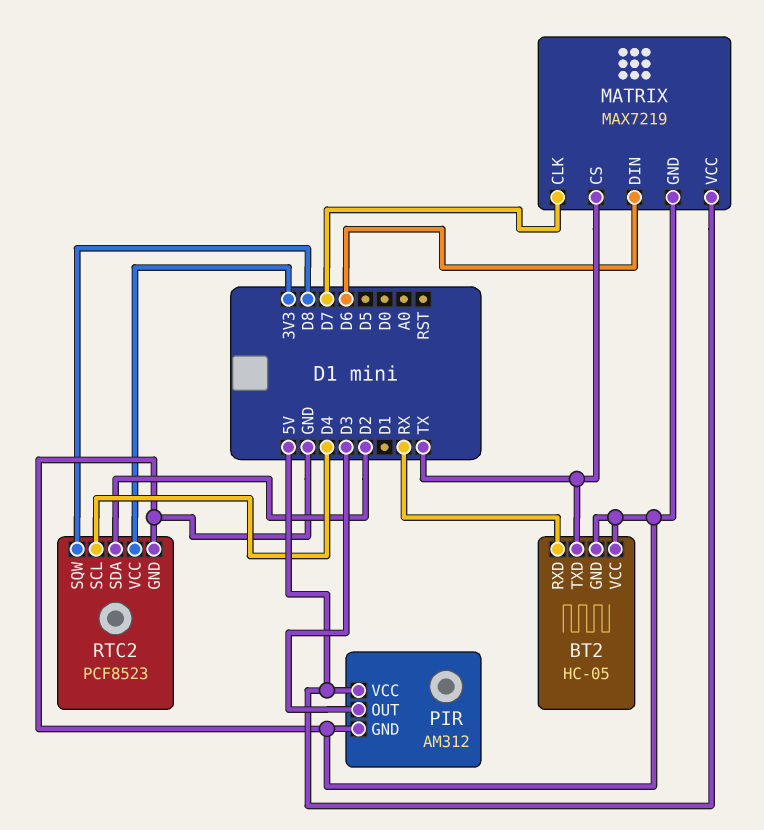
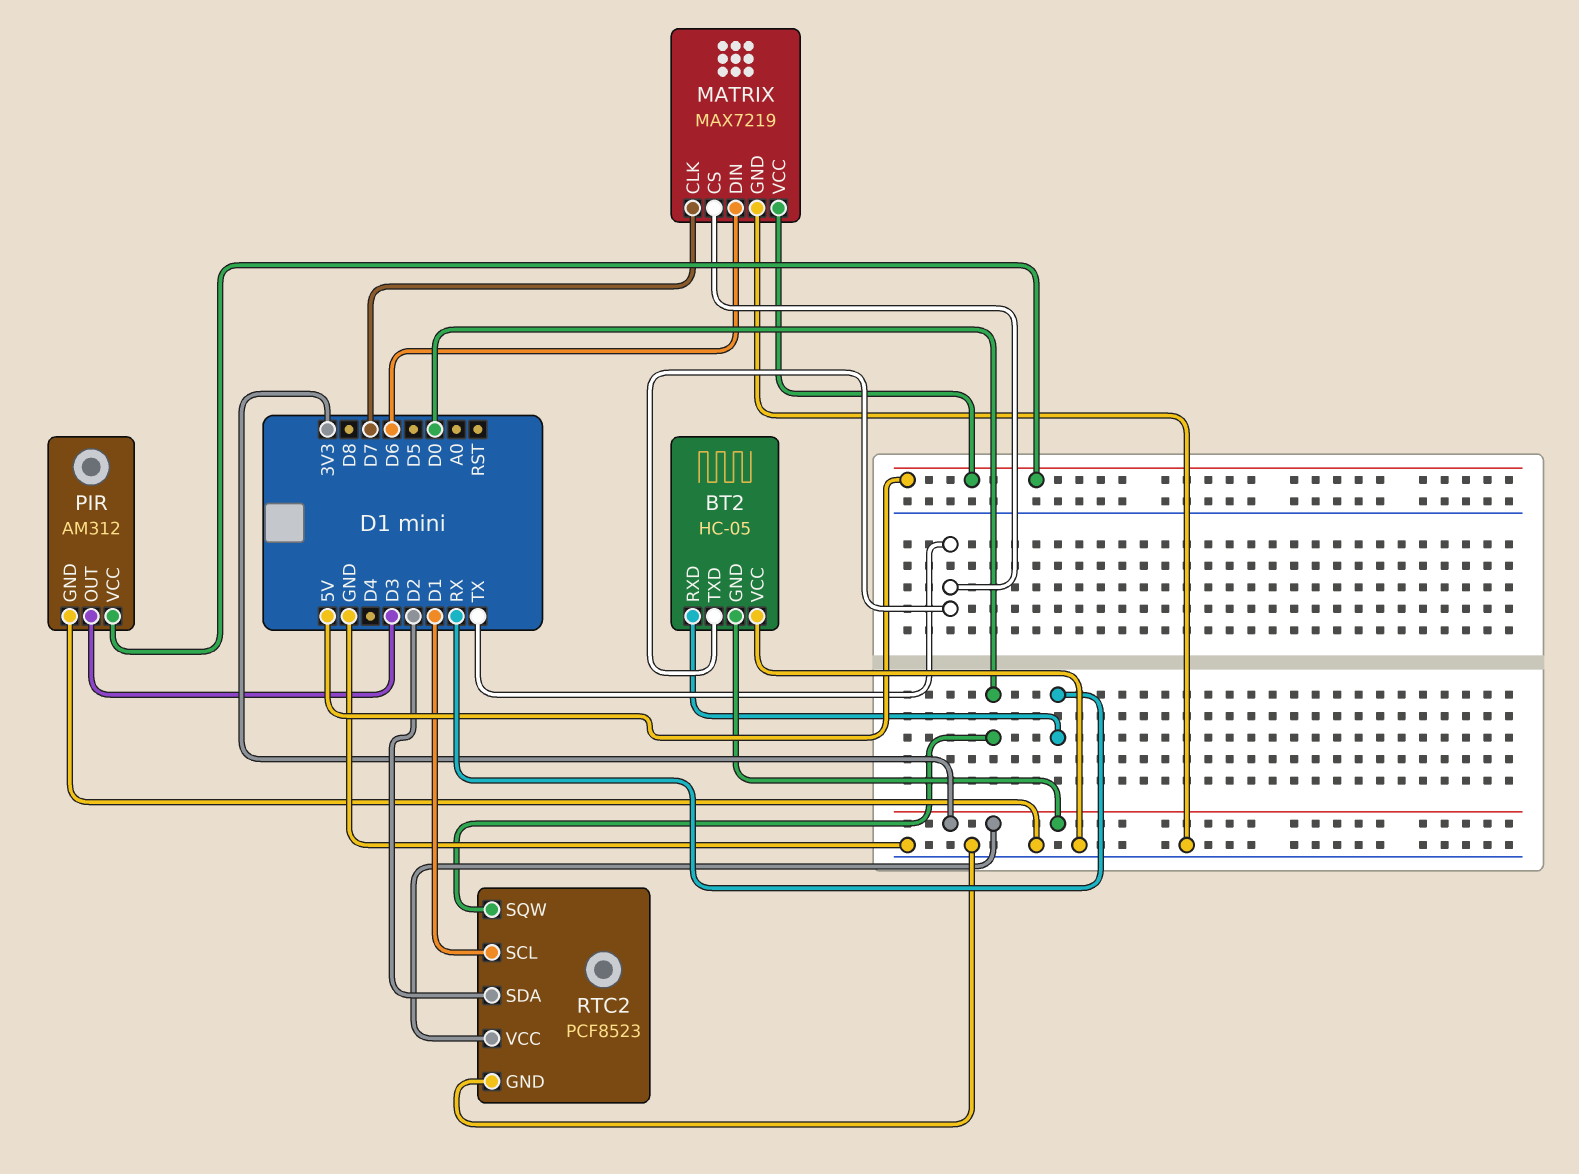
BT2 pin GND: GND -> 3V3
RTC2 pin SCL: D4 -> D1
RTC2 pin SQW: D8 -> D0

